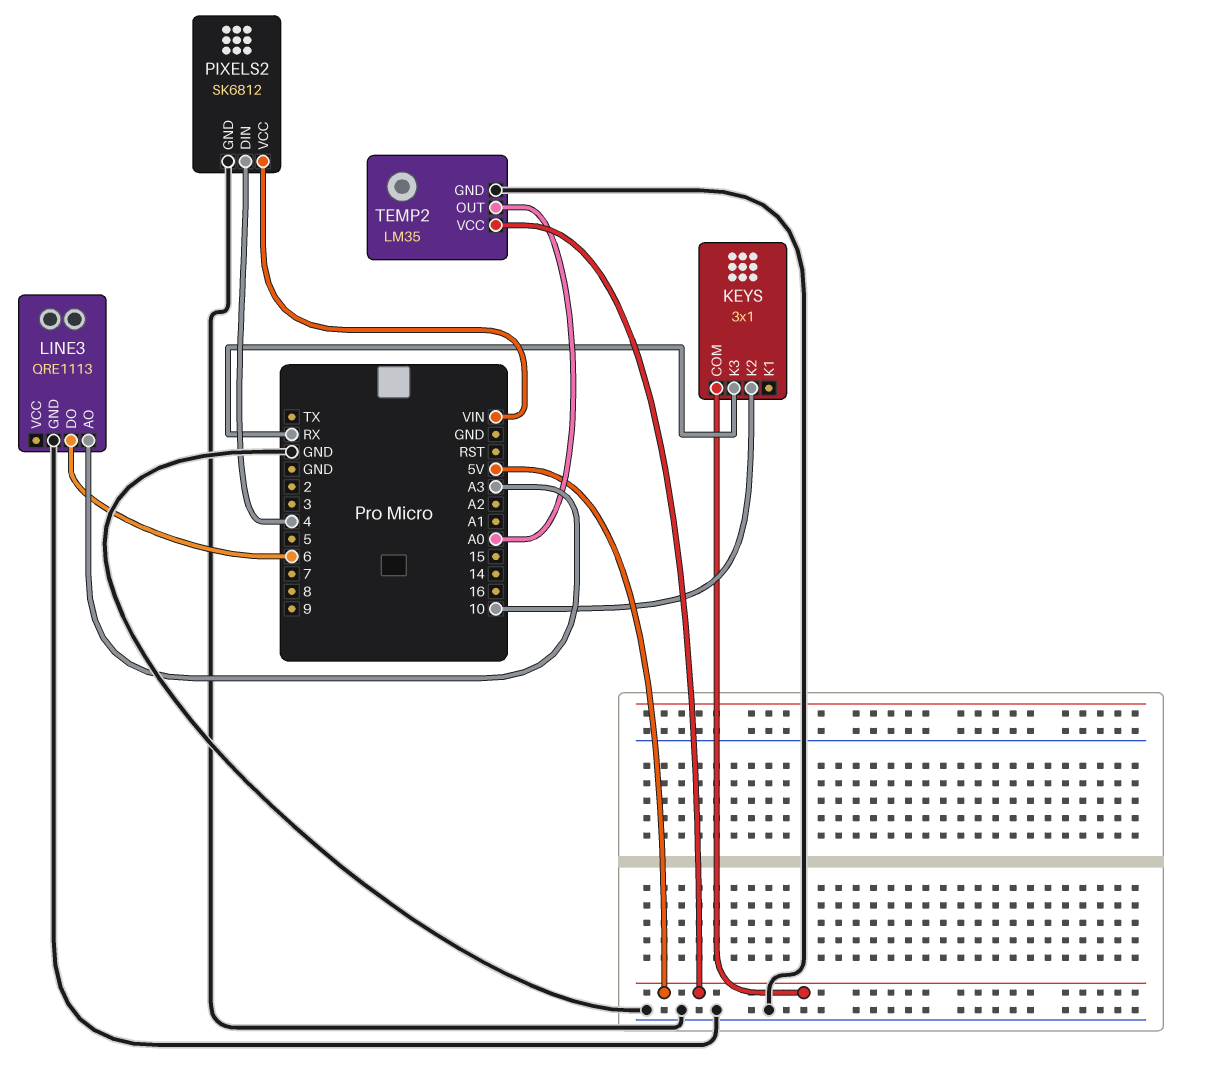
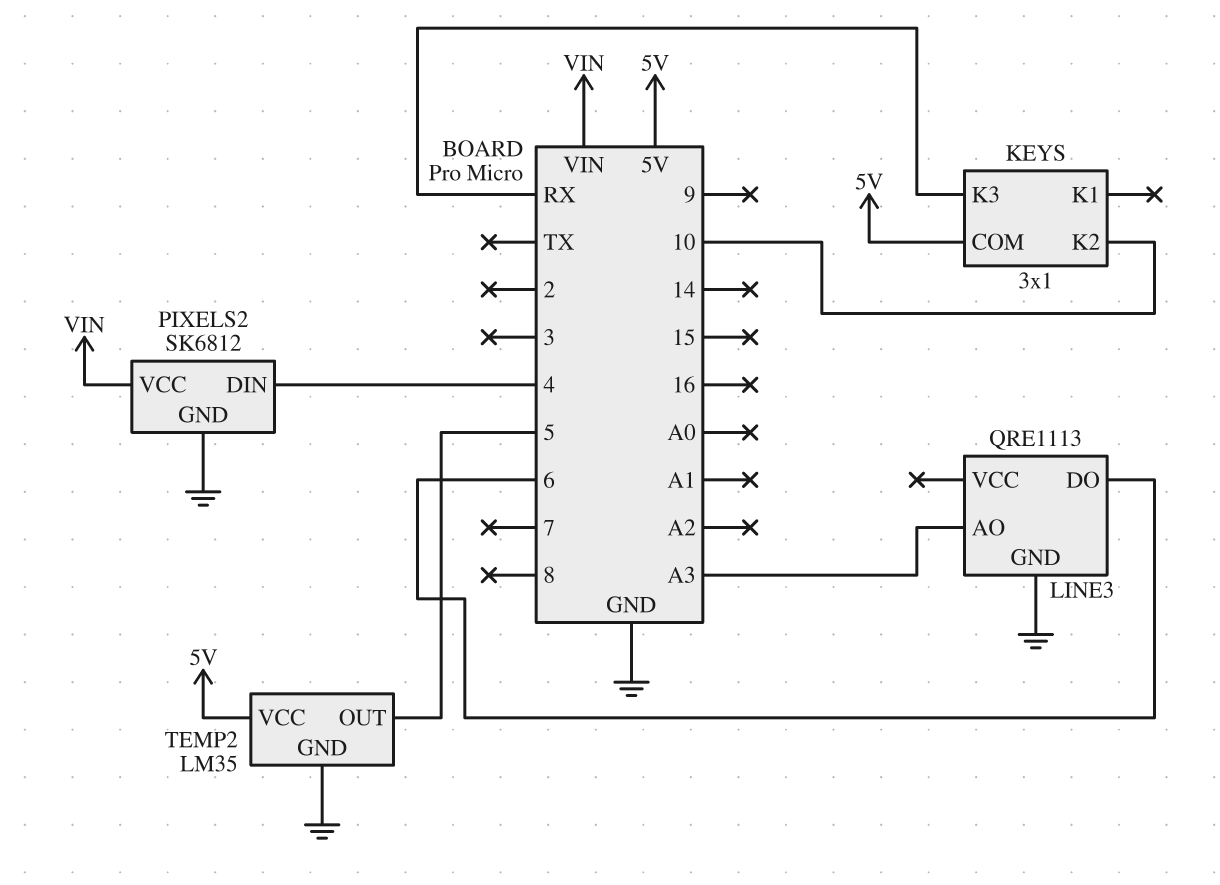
TEMP2 pin OUT: A0 -> 5

